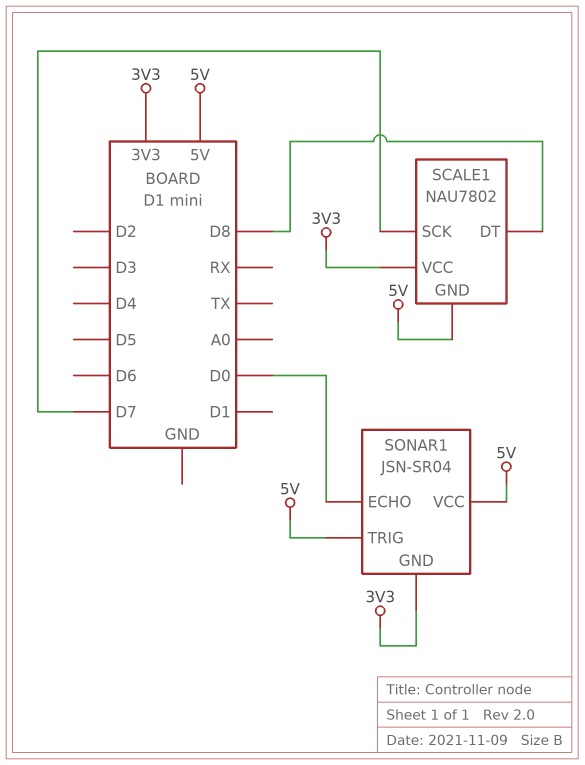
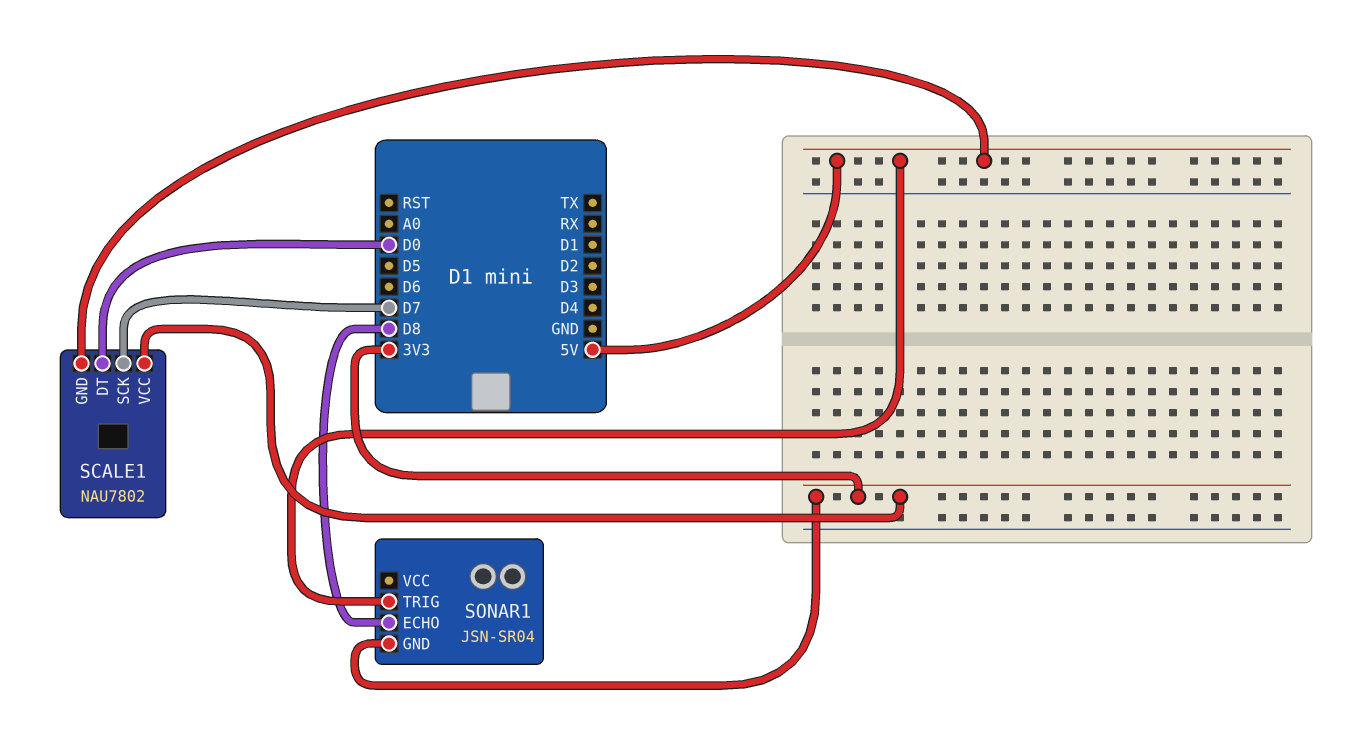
SCALE1 pin DT: D8 -> D0
SONAR1 pin ECHO: D0 -> D8
SONAR1 pin VCC: 5V -> none

